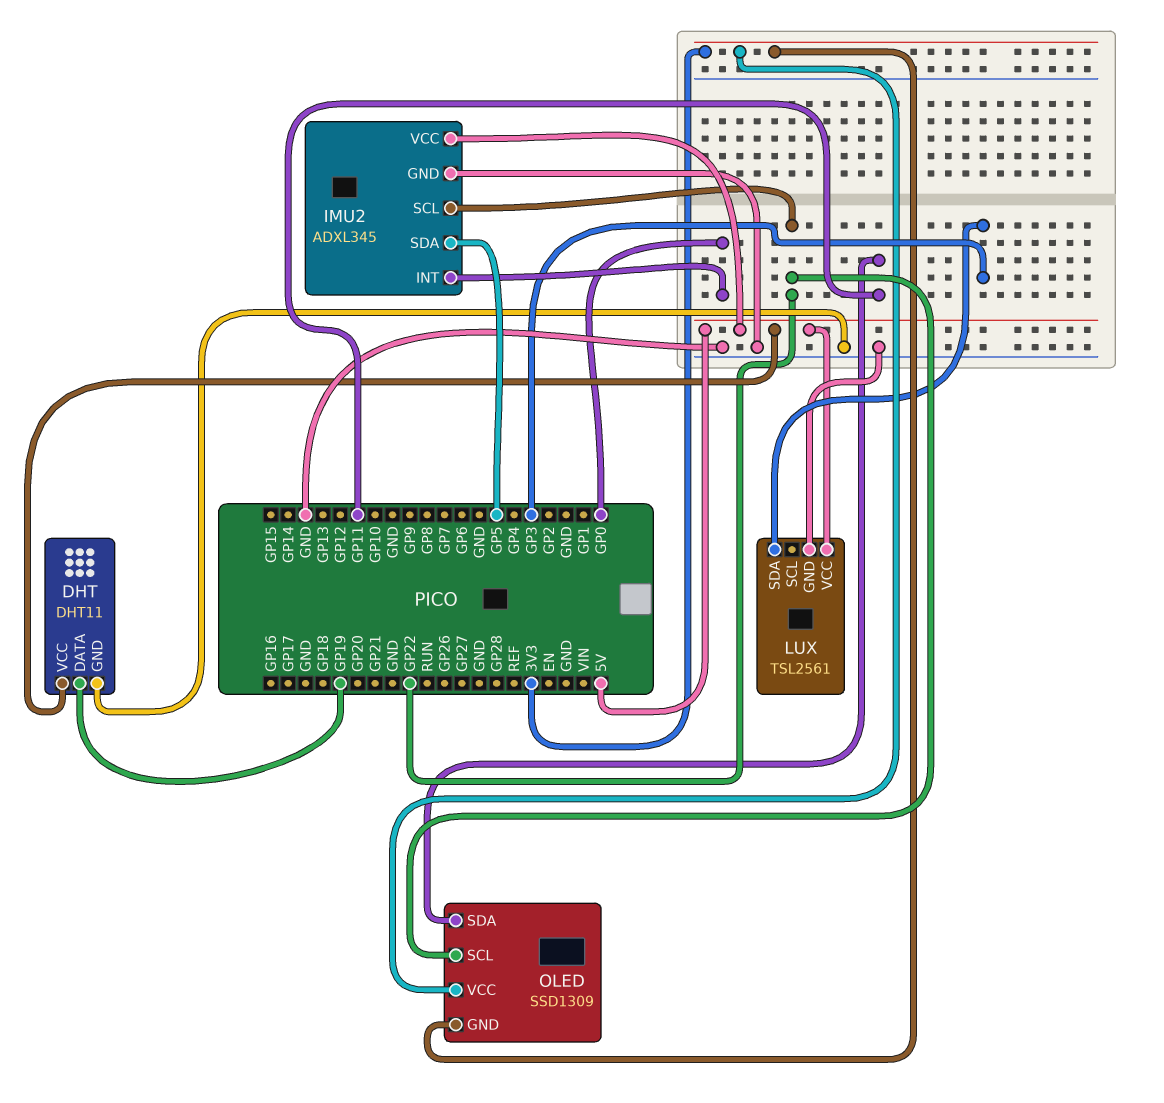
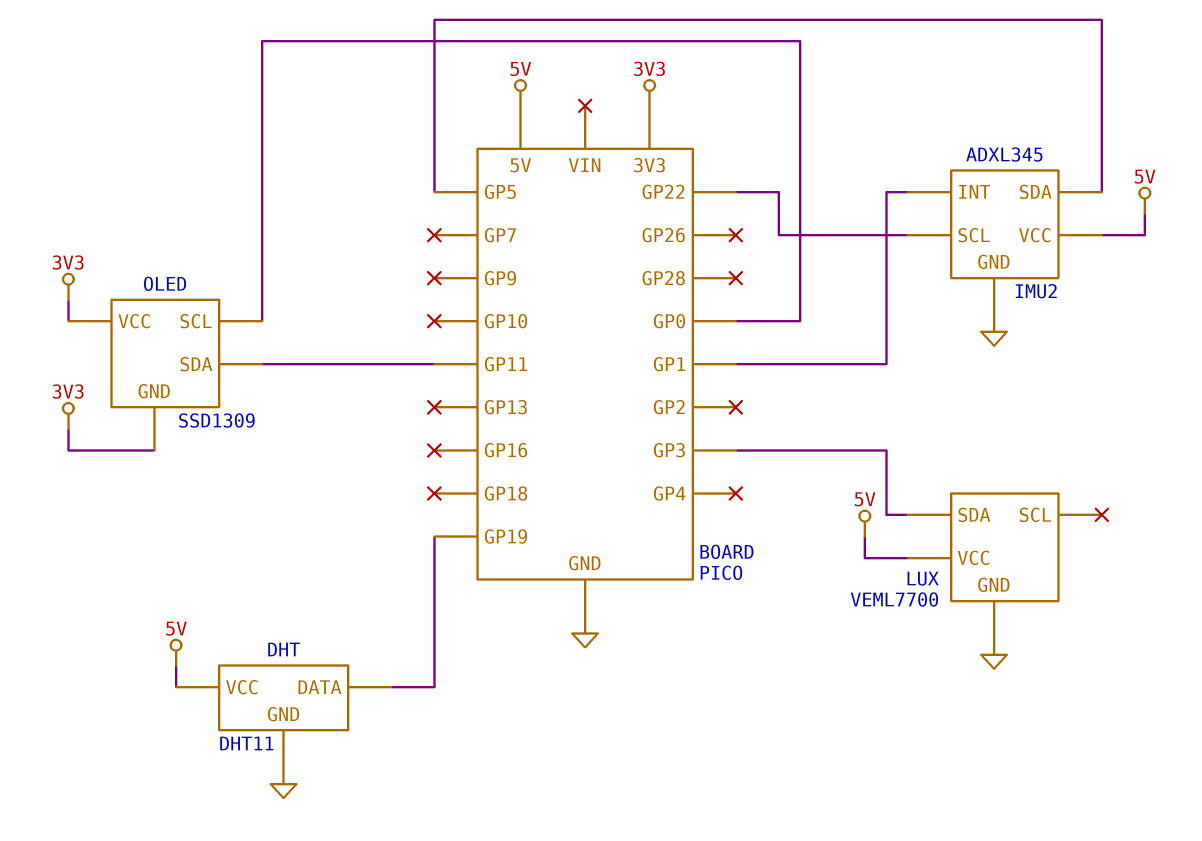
IMU2 pin INT: GP0 -> GP1
LUX: TSL2561 -> VEML7700
OLED pin SCL: GP22 -> GP0

